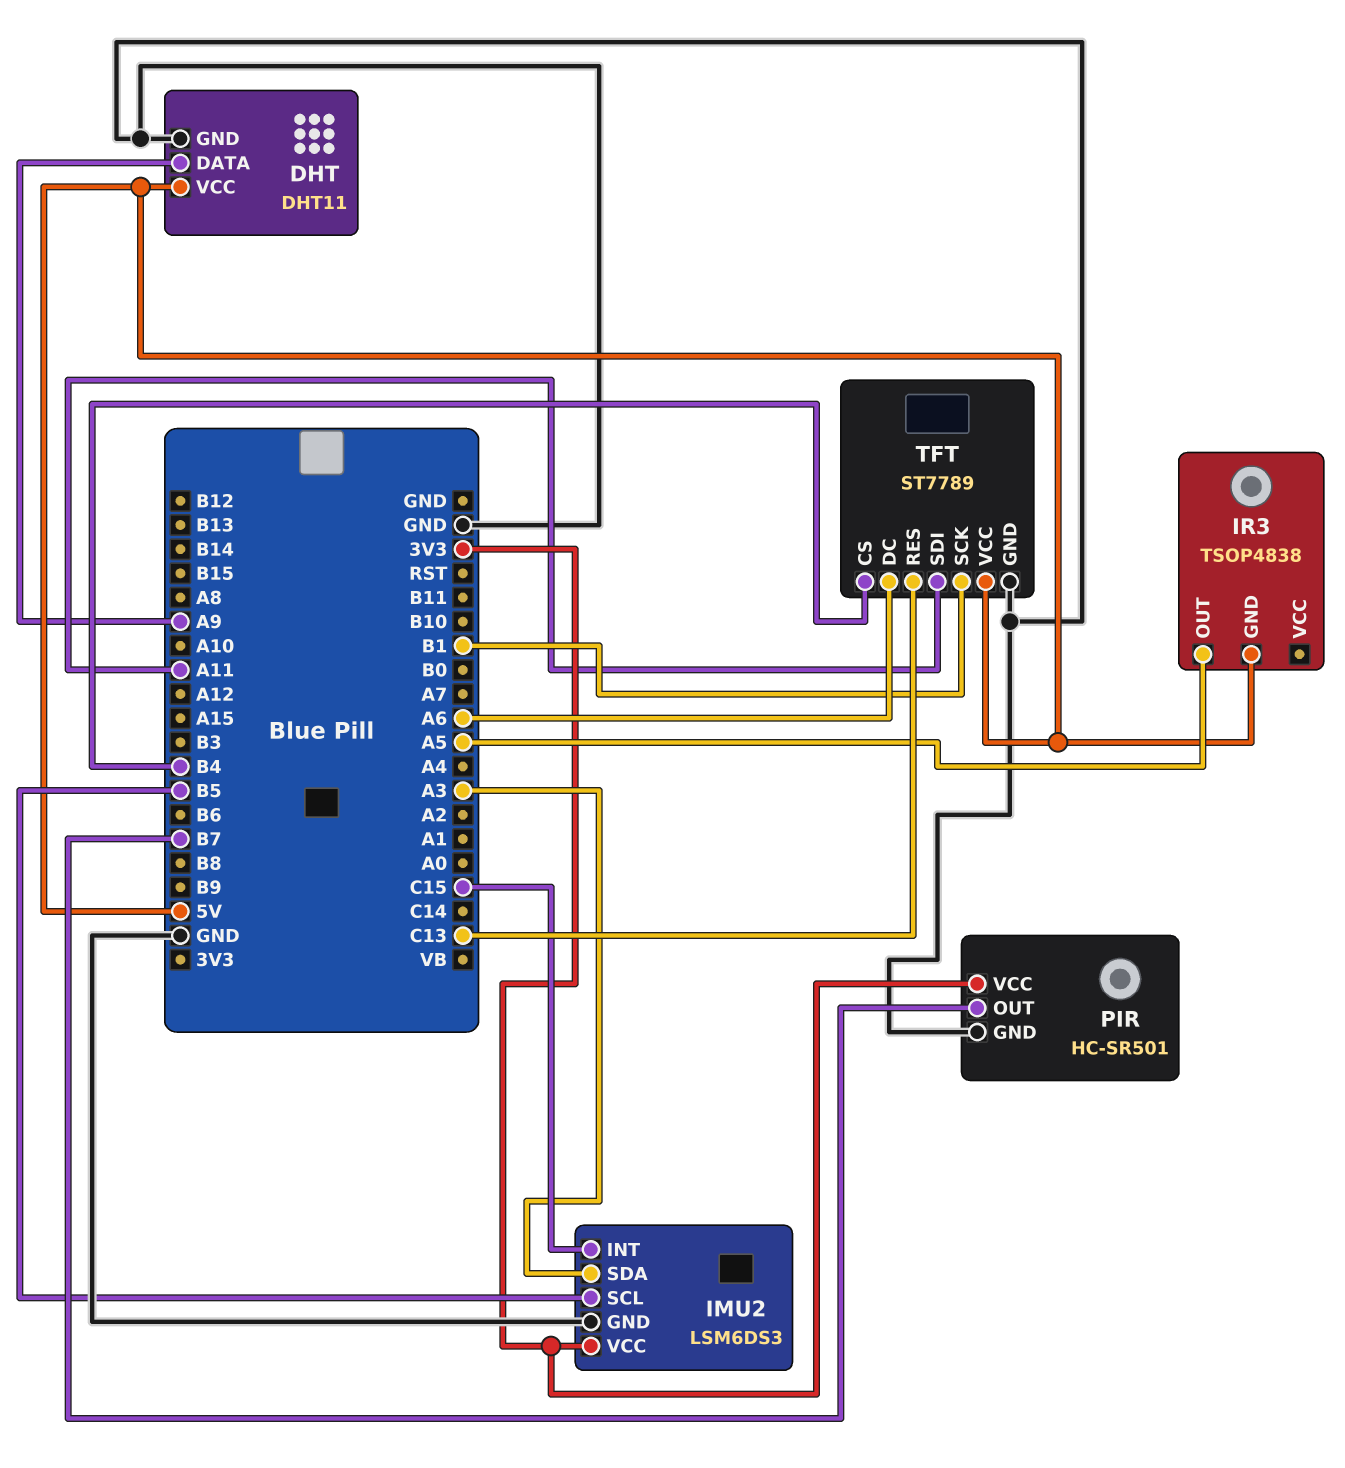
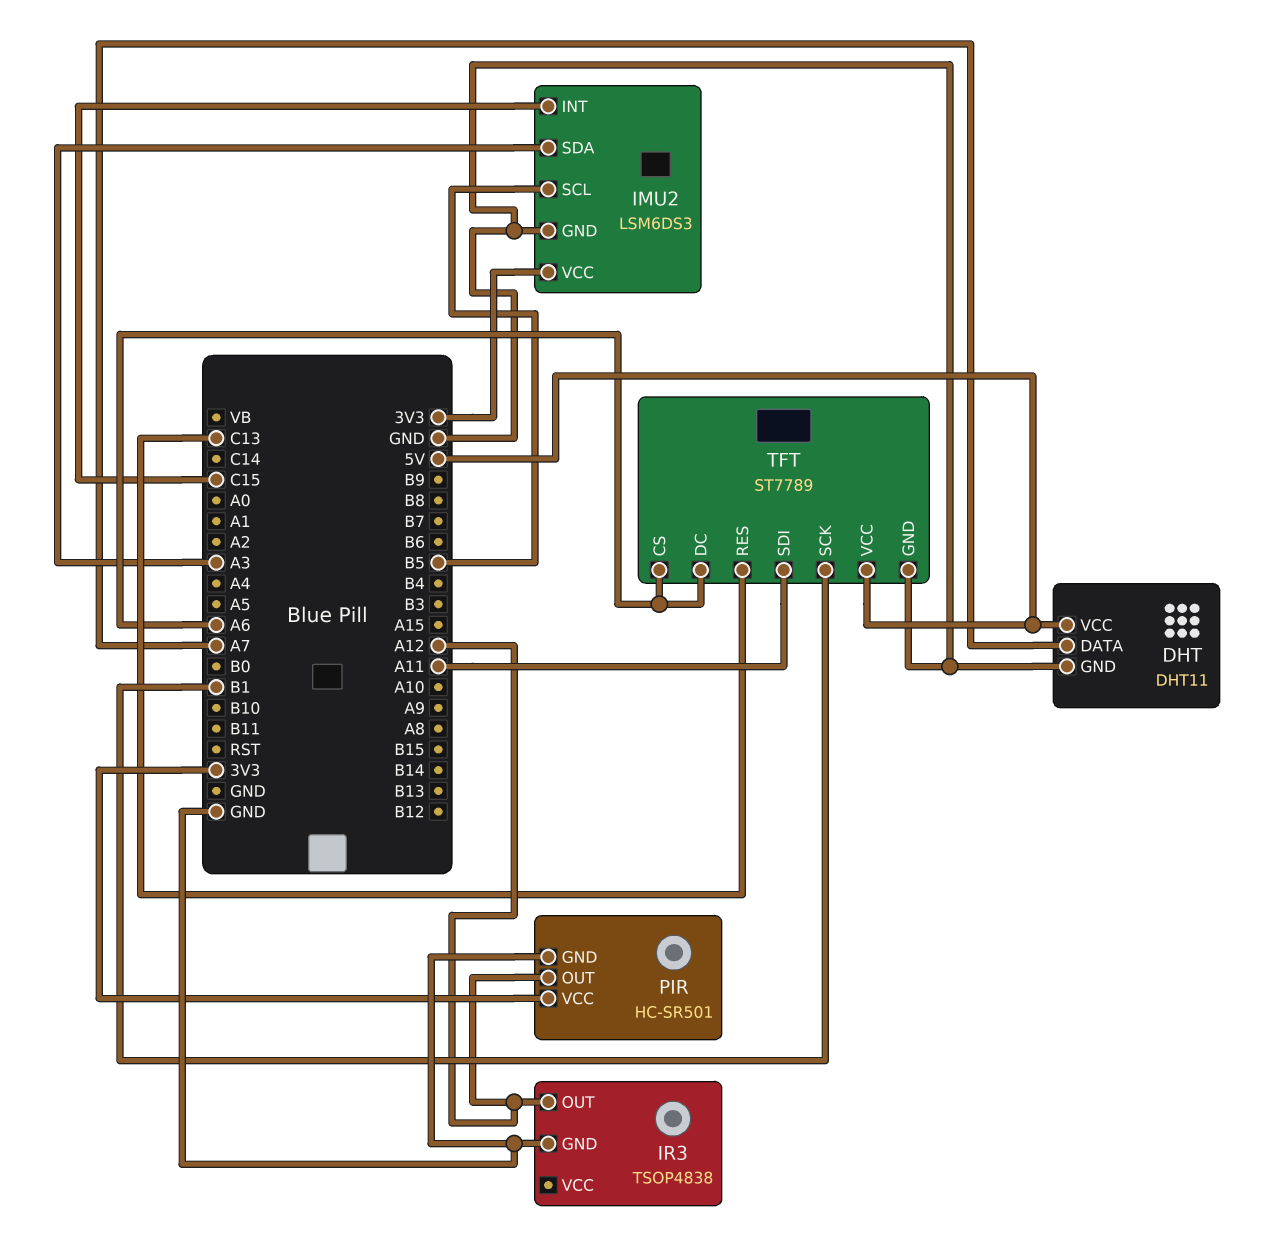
DHT pin DATA: A9 -> A7
IR3 pin GND: 5V -> GND
IR3 pin OUT: A5 -> A12
PIR pin OUT: B7 -> A12
TFT pin CS: B4 -> A6

